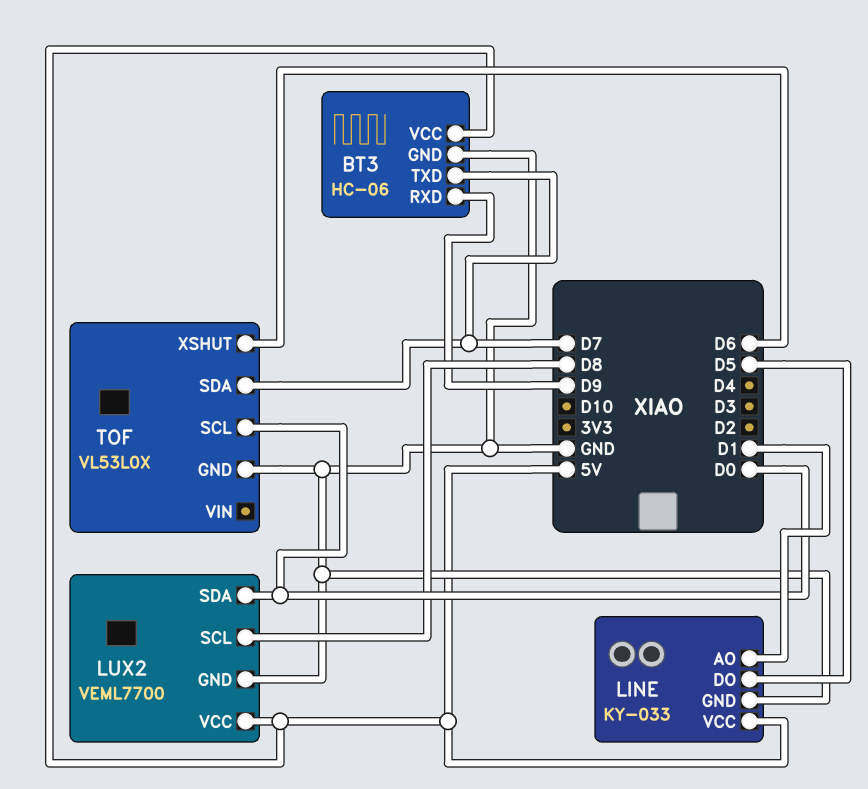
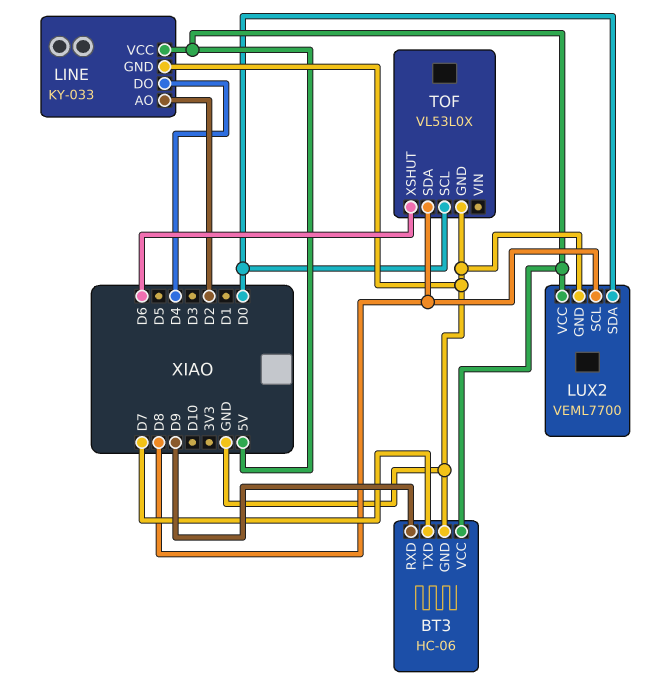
LINE pin AO: D1 -> D2
LINE pin DO: D5 -> D4
TOF pin SDA: D7 -> D8

